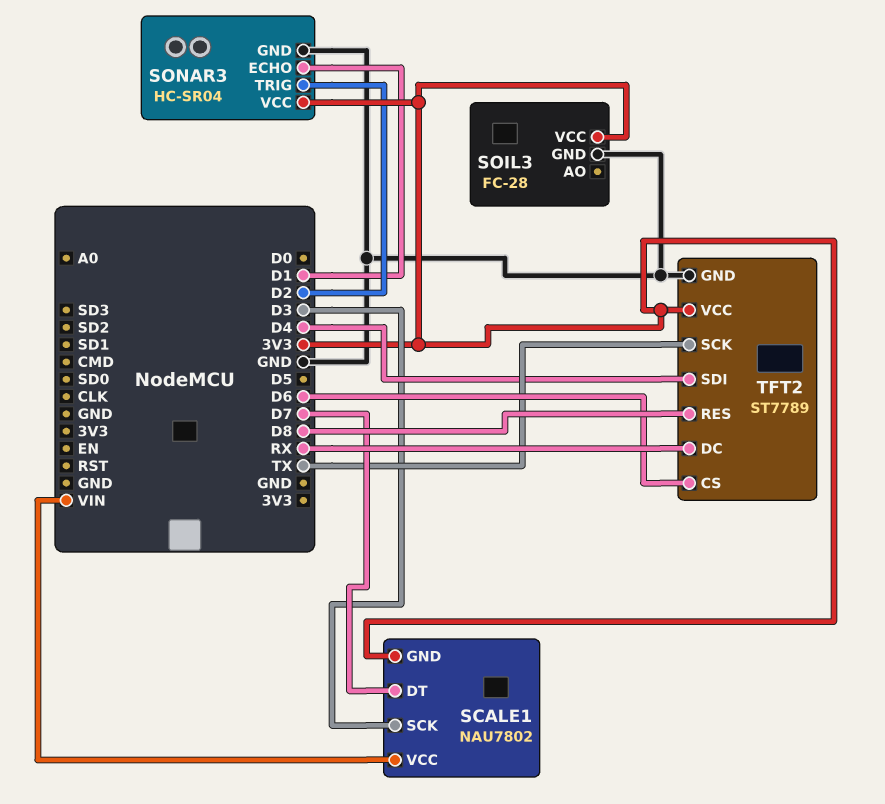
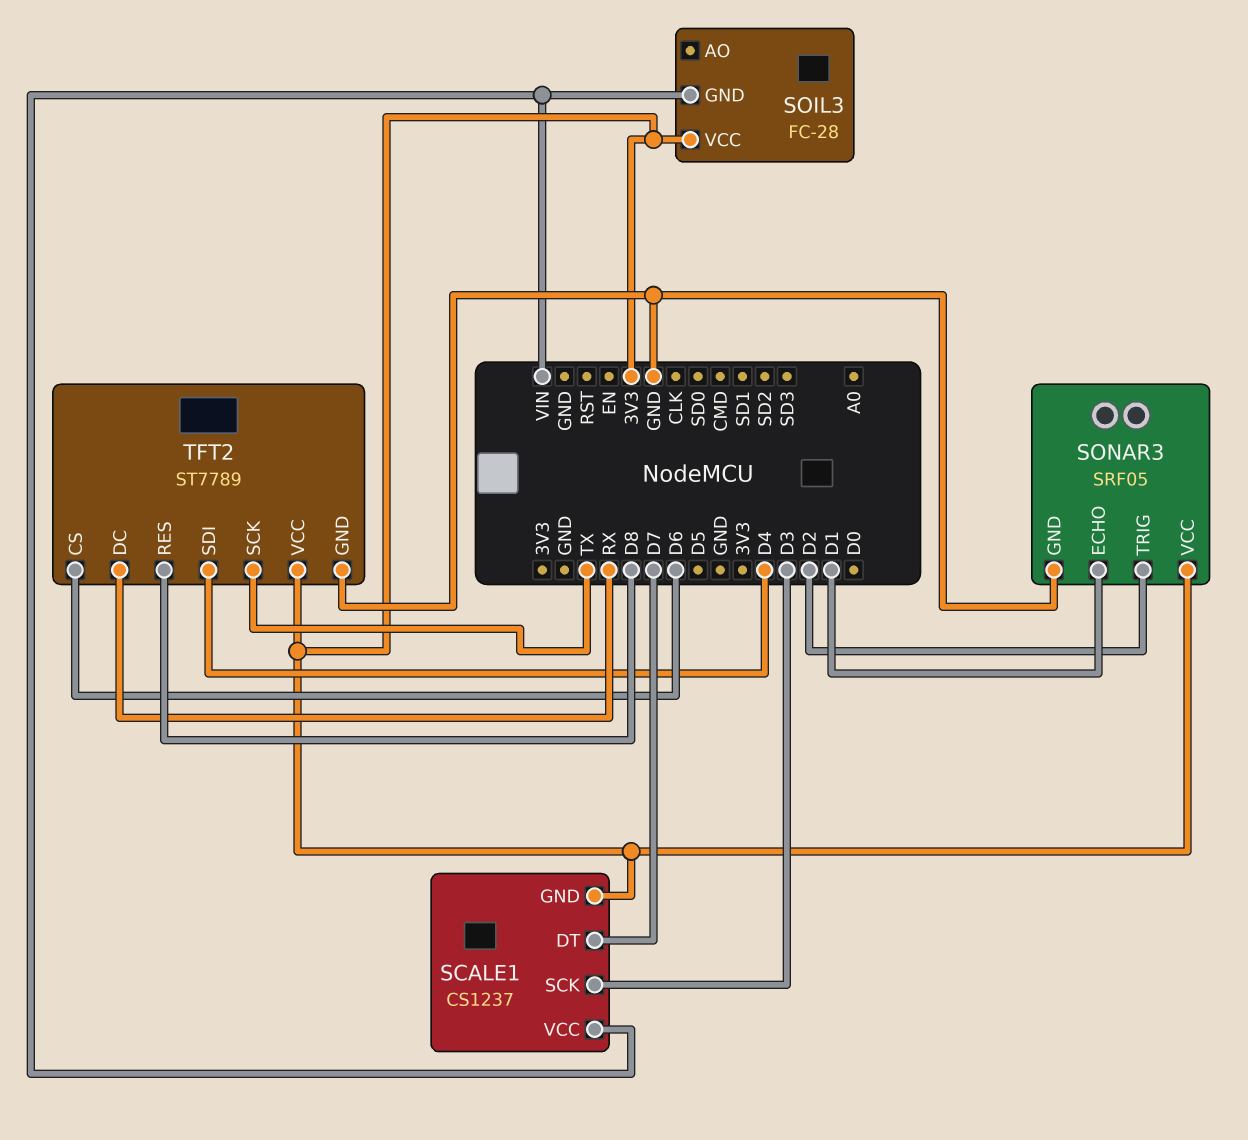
SCALE1: NAU7802 -> CS1237
SOIL3 pin GND: GND -> VIN
SONAR3: HC-SR04 -> SRF05

